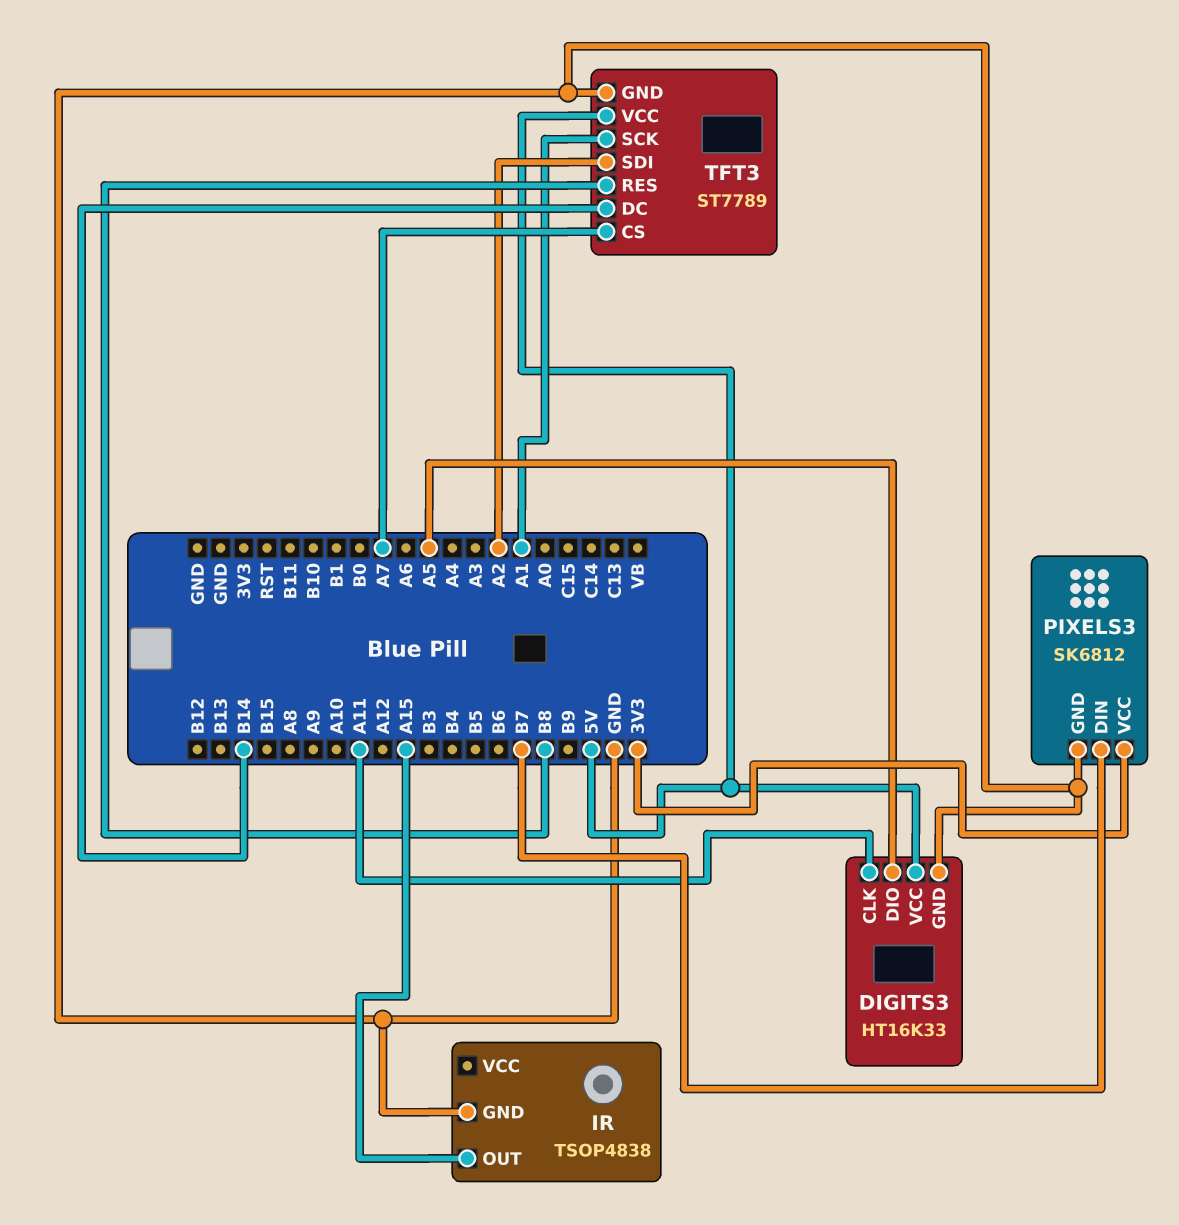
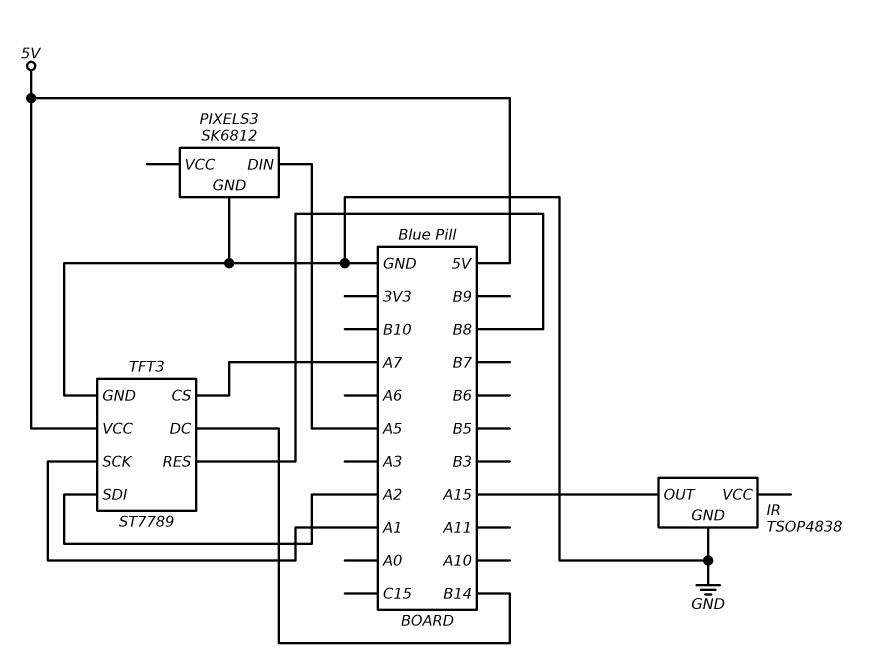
DIGITS3: HT16K33 -> none
DIGITS3 pin CLK: A11 -> none
DIGITS3 pin DIO: A5 -> none
DIGITS3 pin GND: GND -> none
DIGITS3 pin VCC: 5V -> none
PIXELS3 pin DIN: B7 -> A5
PIXELS3 pin VCC: 3V3 -> none

